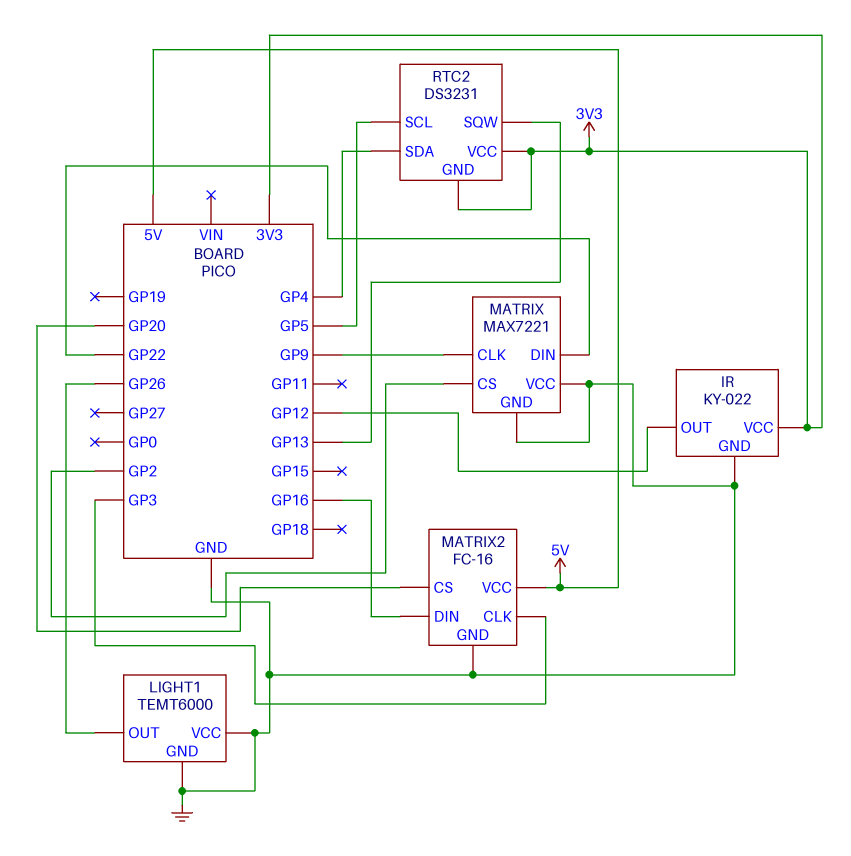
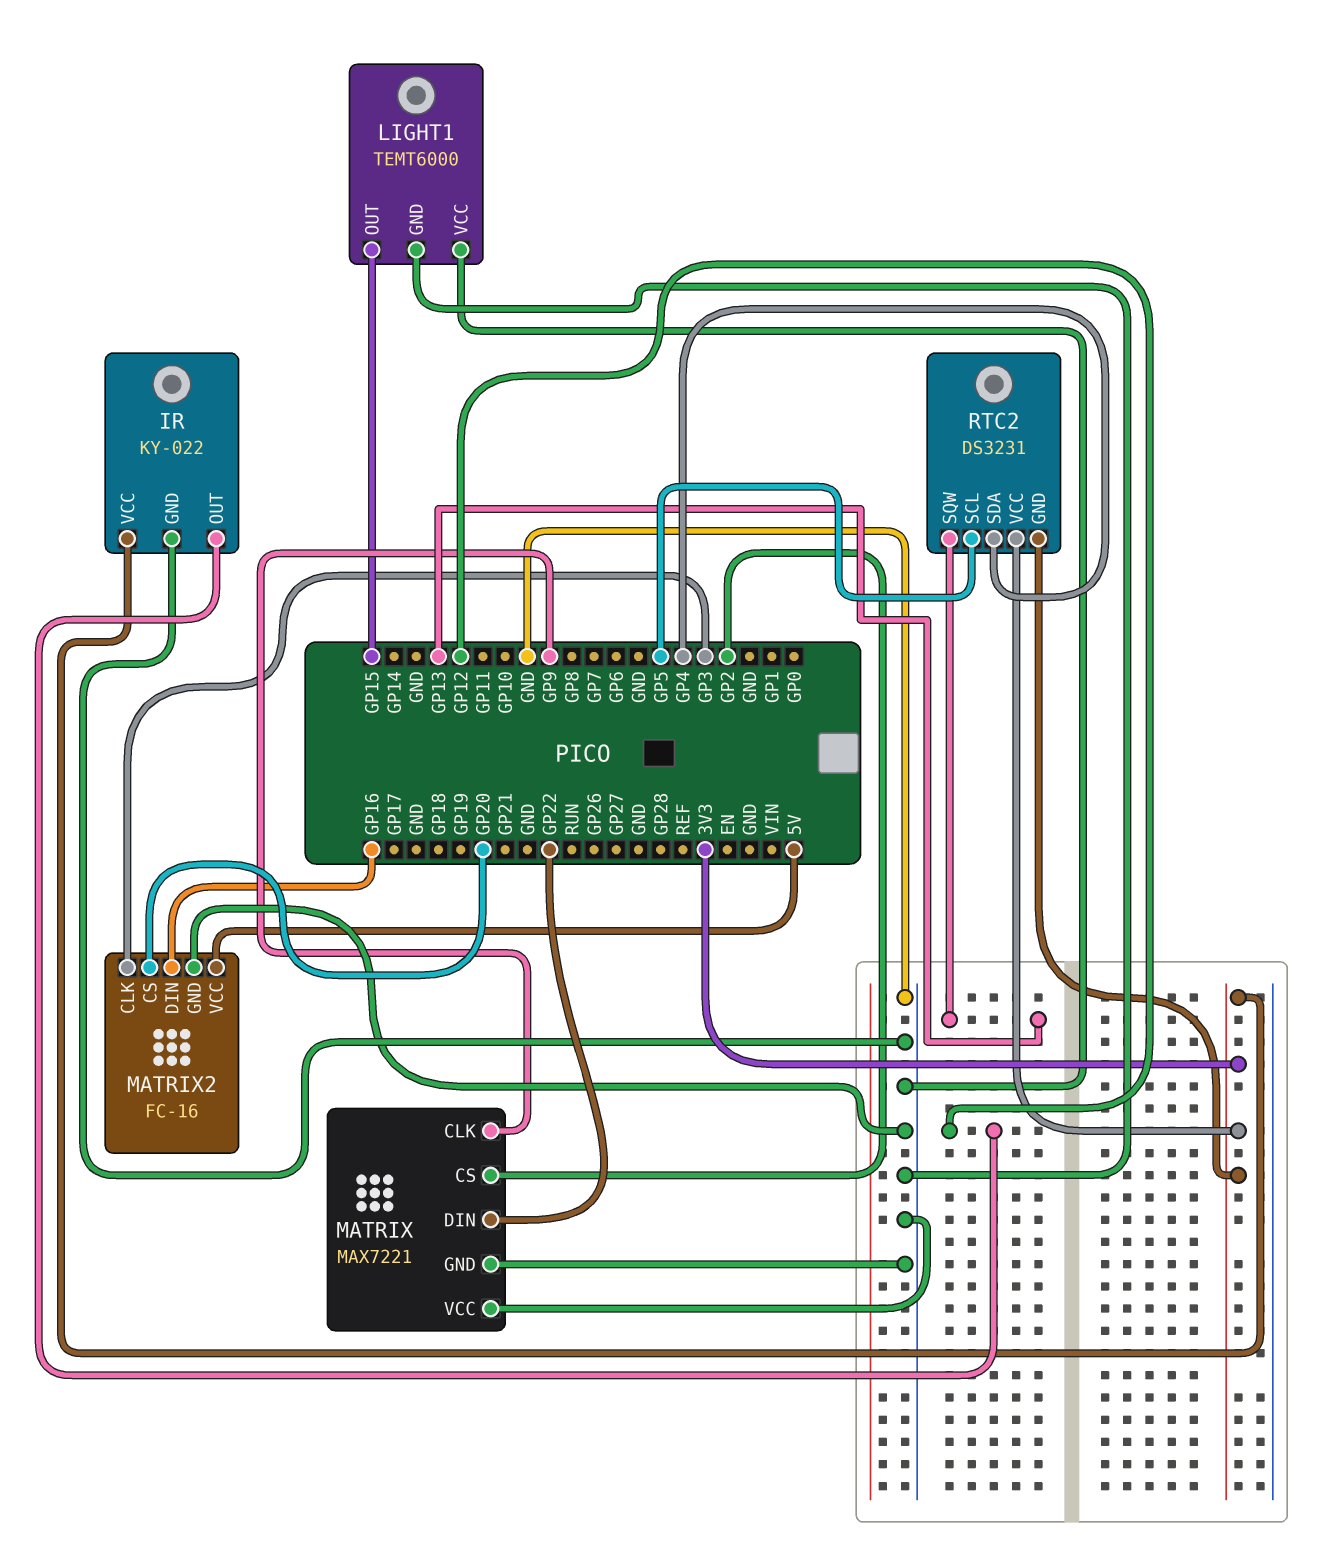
LIGHT1 pin OUT: GP26 -> GP15

